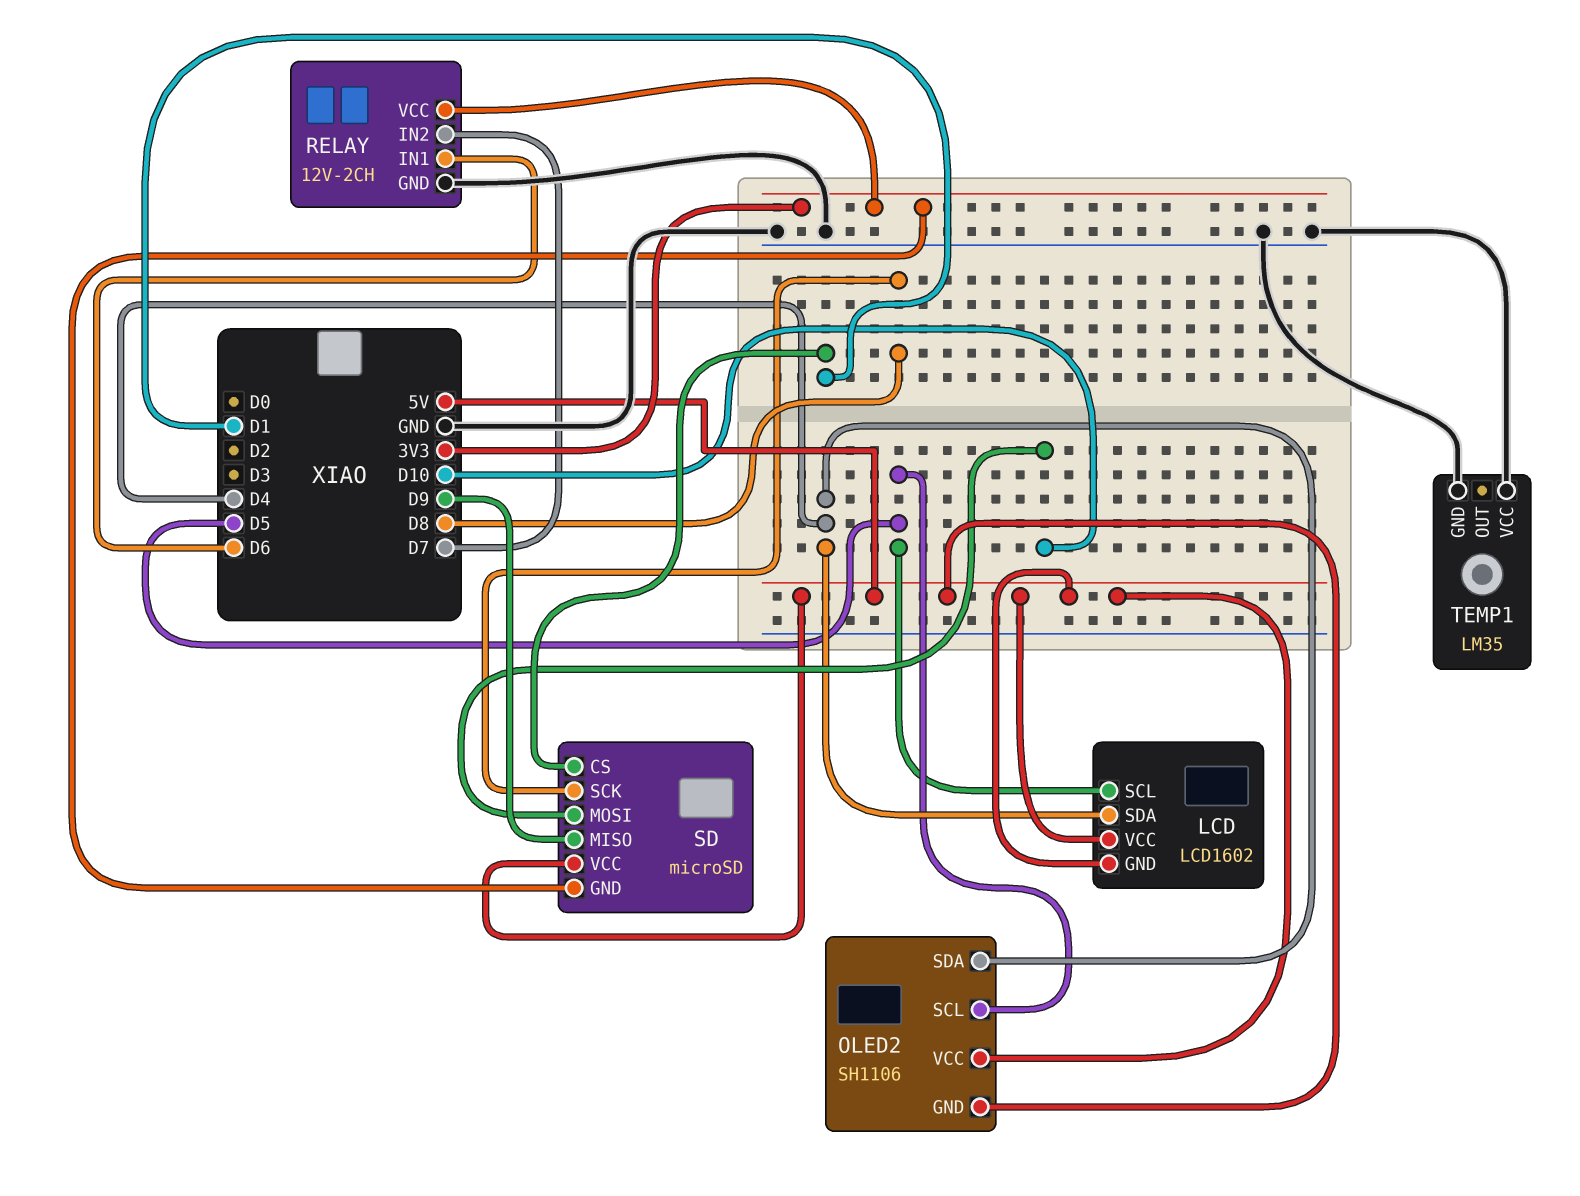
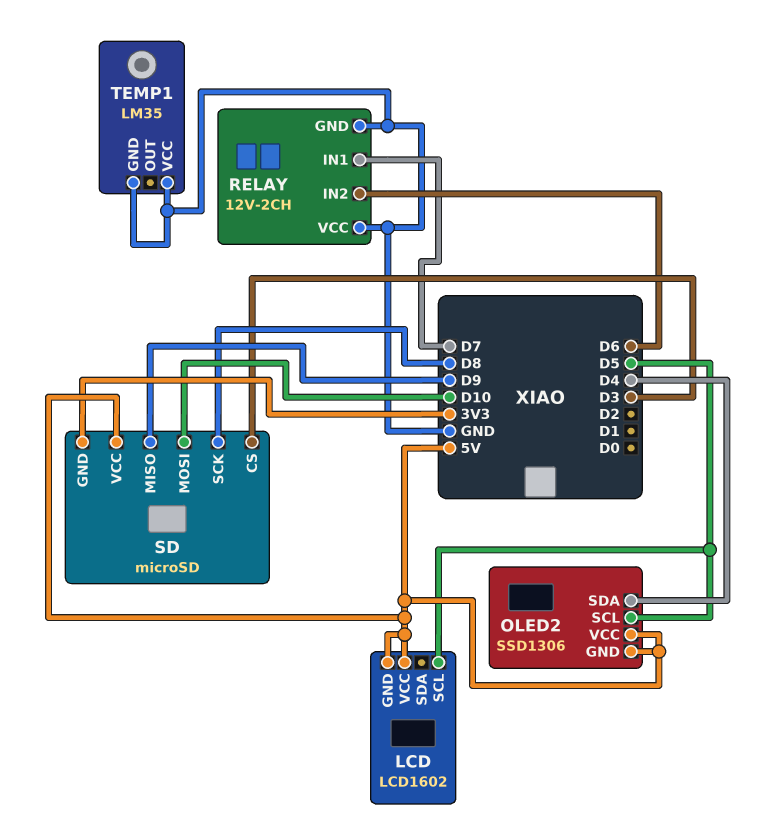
LCD pin SDA: D4 -> none
OLED2: SH1106 -> SSD1306
RELAY pin IN1: D6 -> D7
RELAY pin IN2: D7 -> D6
RELAY pin VCC: 3V3 -> GND
SD pin CS: D1 -> D3

